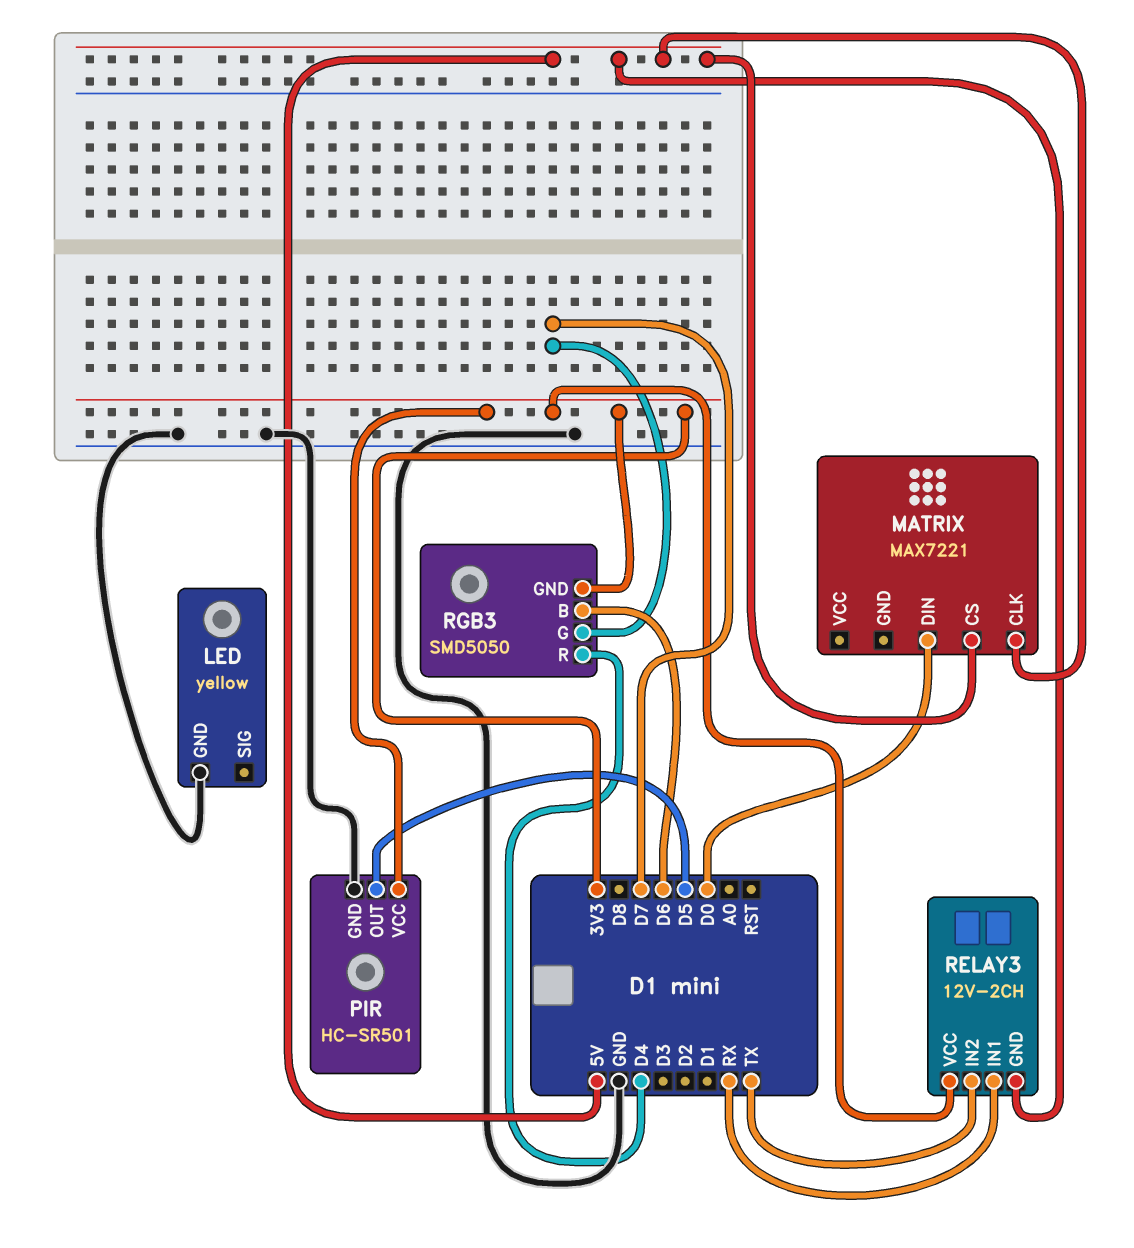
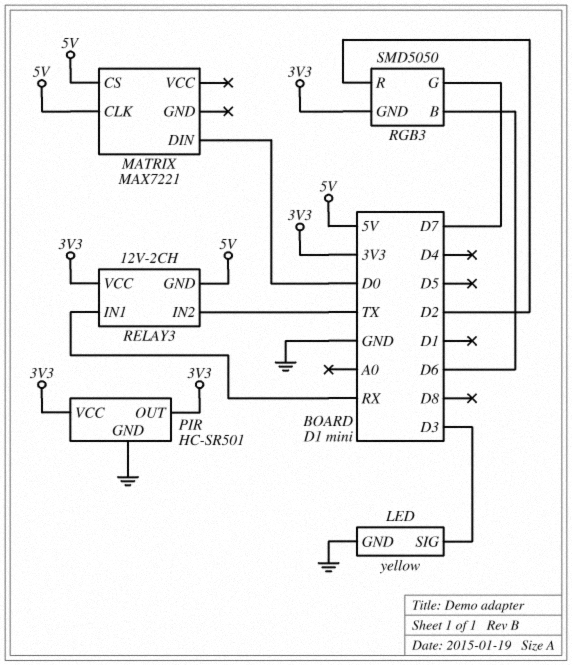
LED pin SIG: none -> D3
PIR pin OUT: D5 -> 3V3
RGB3 pin R: D4 -> D2

